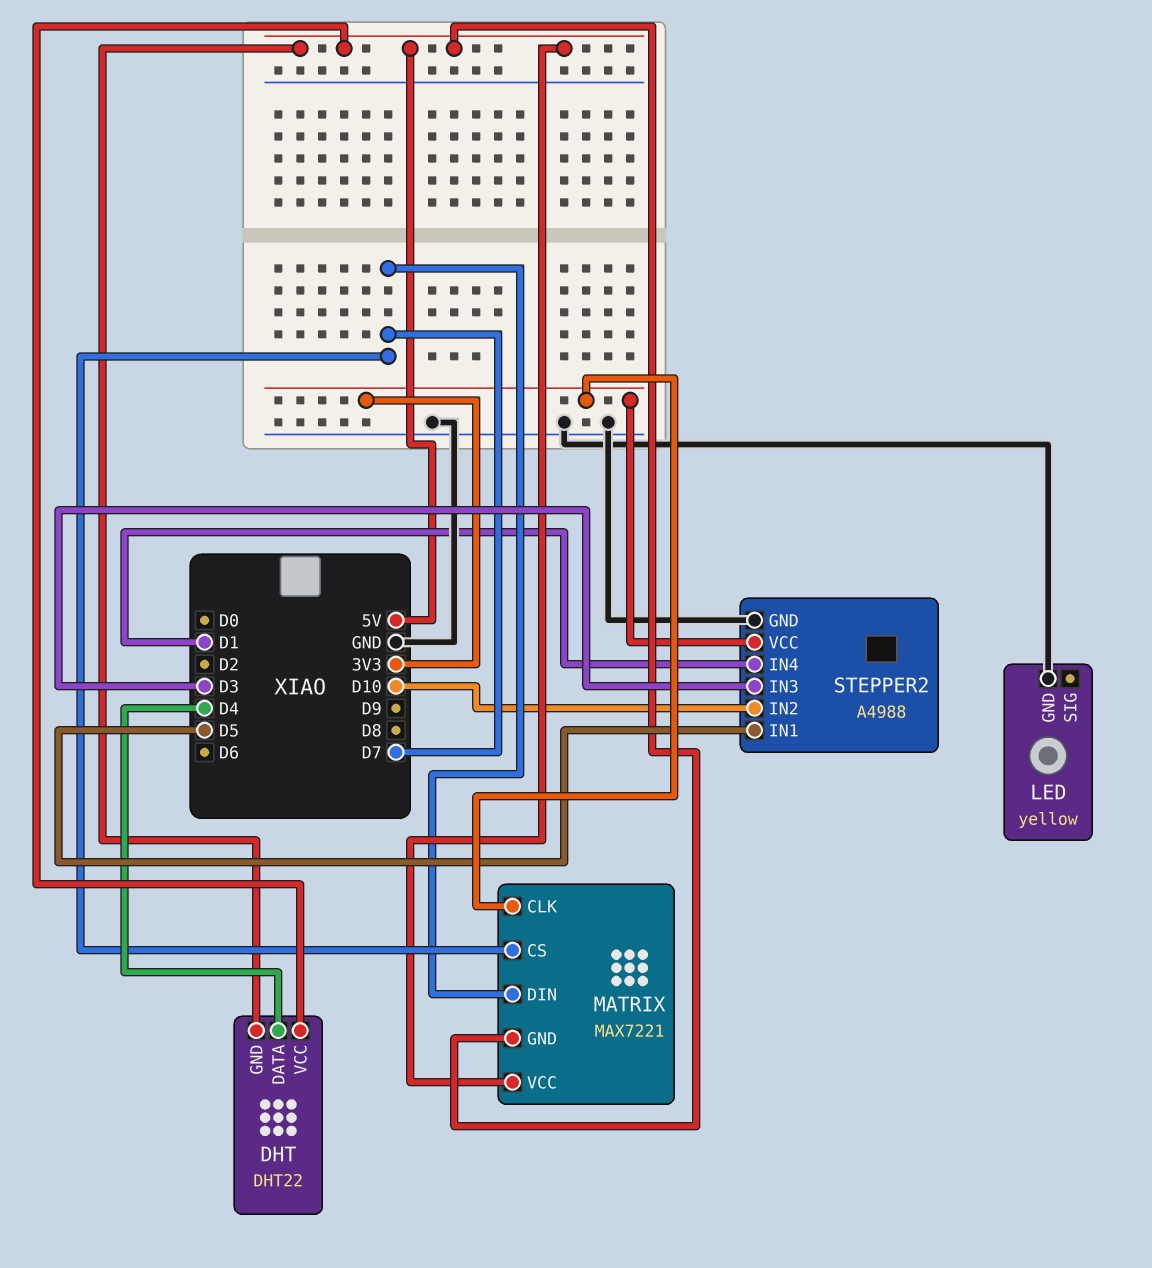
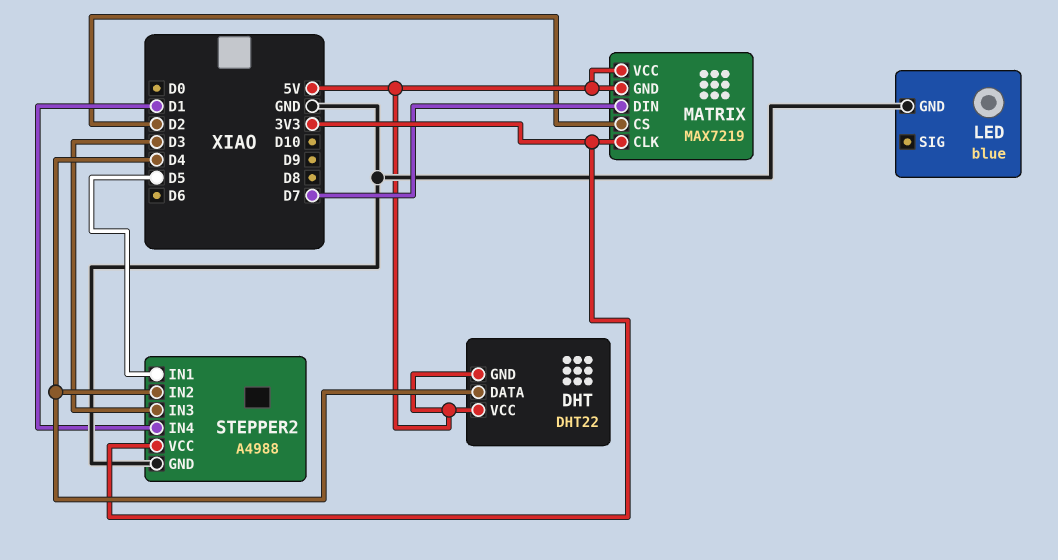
LED: yellow -> blue
MATRIX: MAX7221 -> MAX7219
MATRIX pin CS: D7 -> D2
STEPPER2 pin IN2: D10 -> D4

